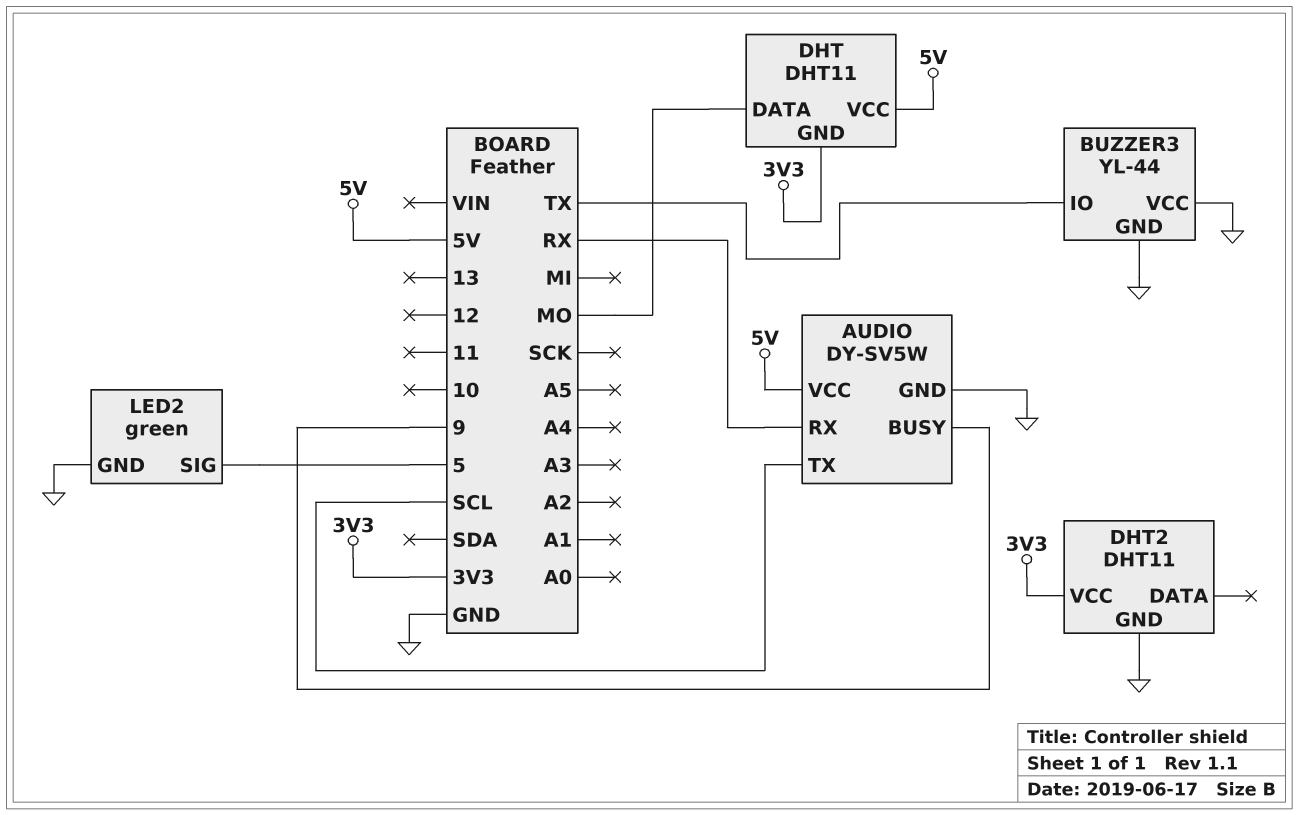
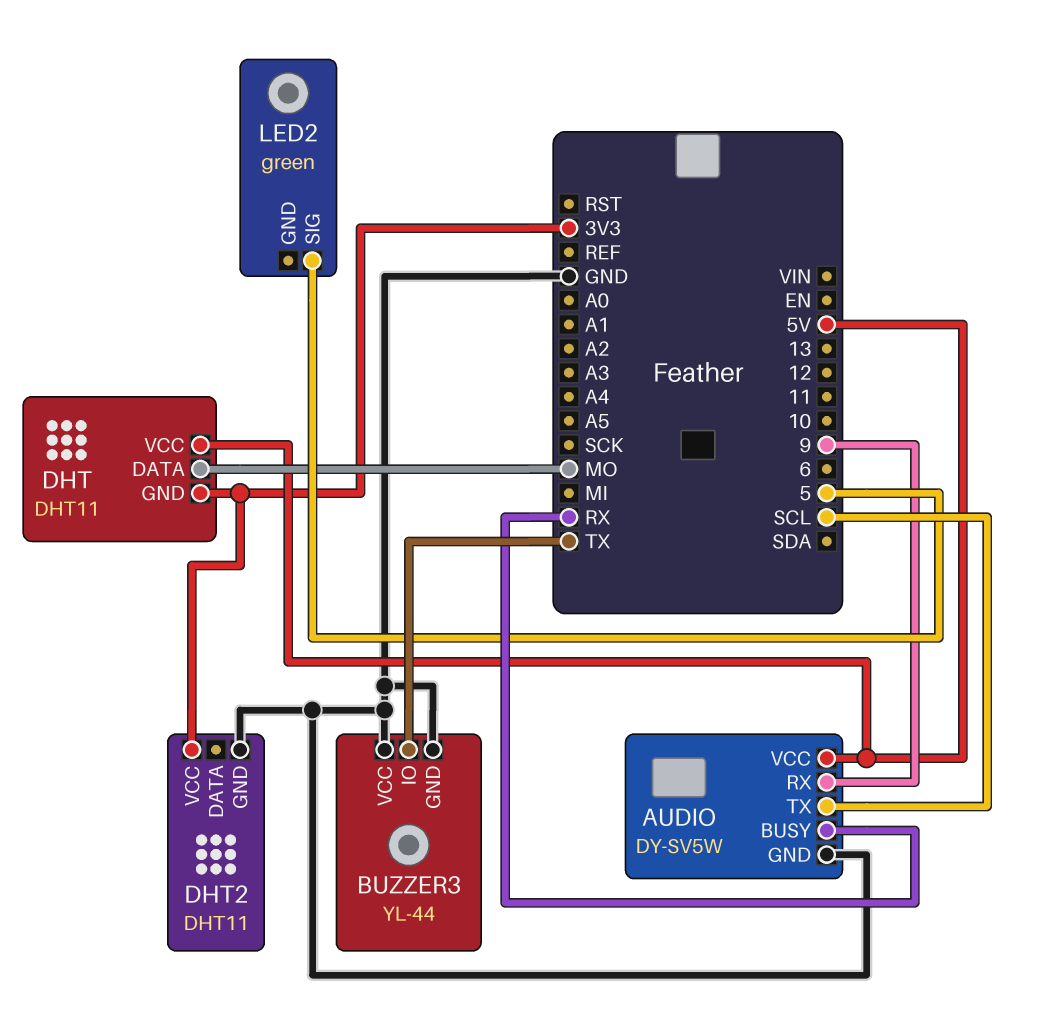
AUDIO pin BUSY: 9 -> RX
AUDIO pin RX: RX -> 9
LED2 pin GND: GND -> none

